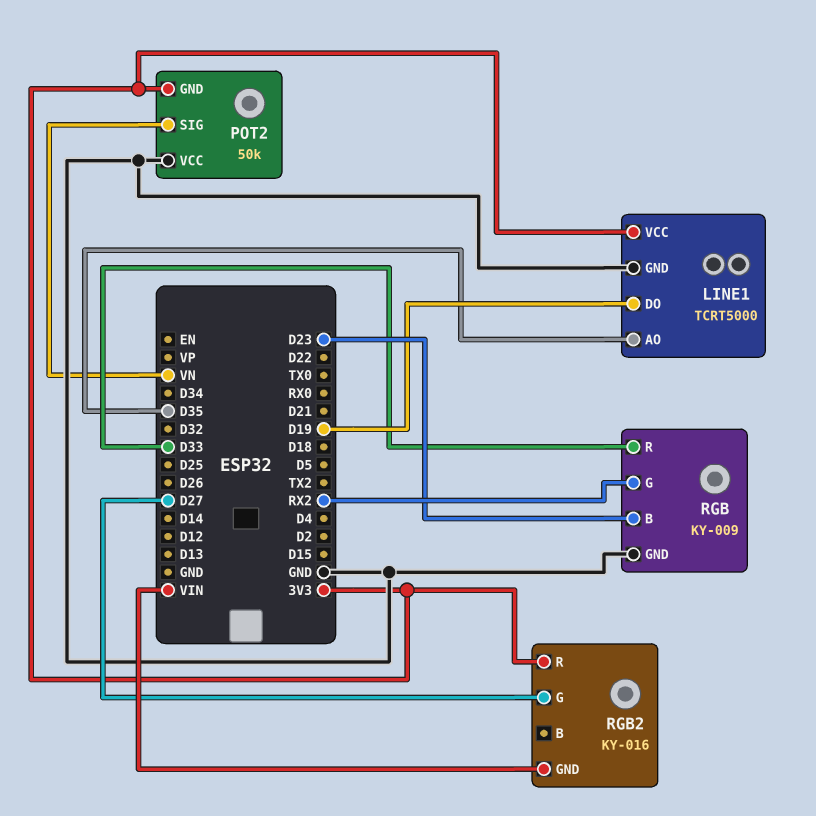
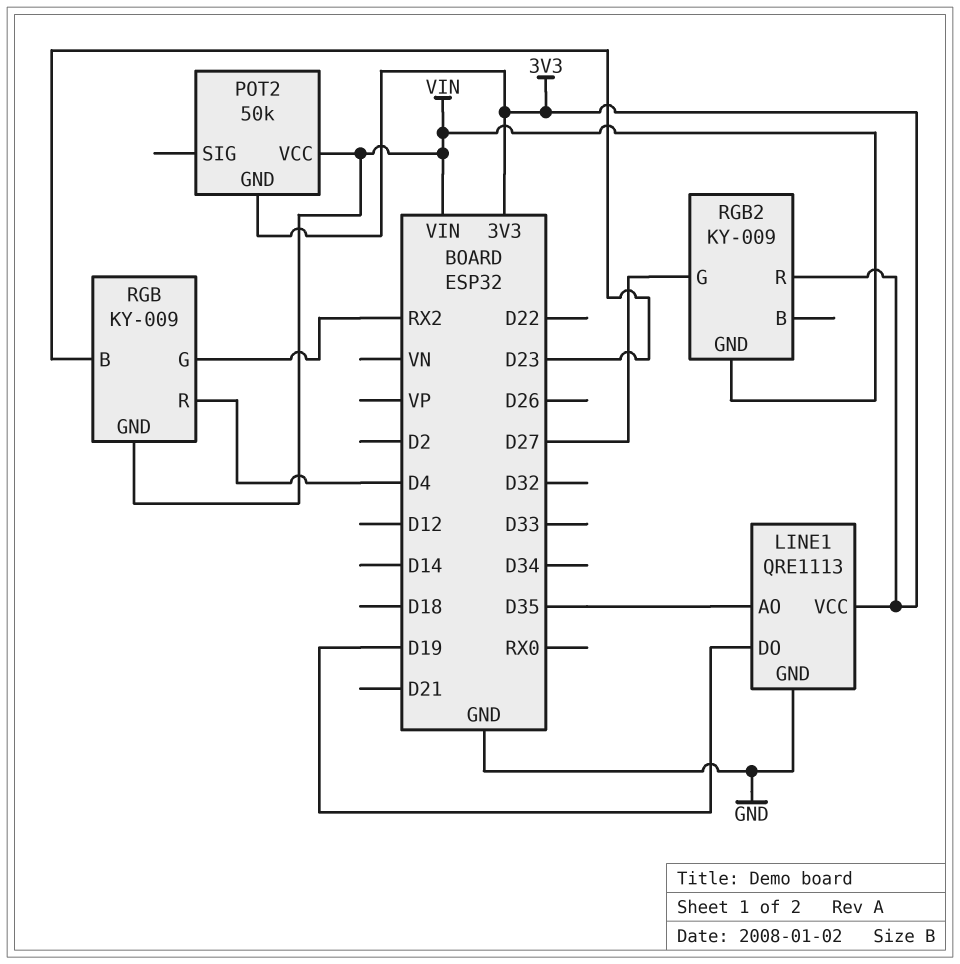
LINE1: TCRT5000 -> QRE1113
POT2 pin SIG: VN -> none
POT2 pin VCC: GND -> VIN
RGB pin GND: GND -> VIN
RGB pin R: D33 -> D4
RGB2: KY-016 -> KY-009

